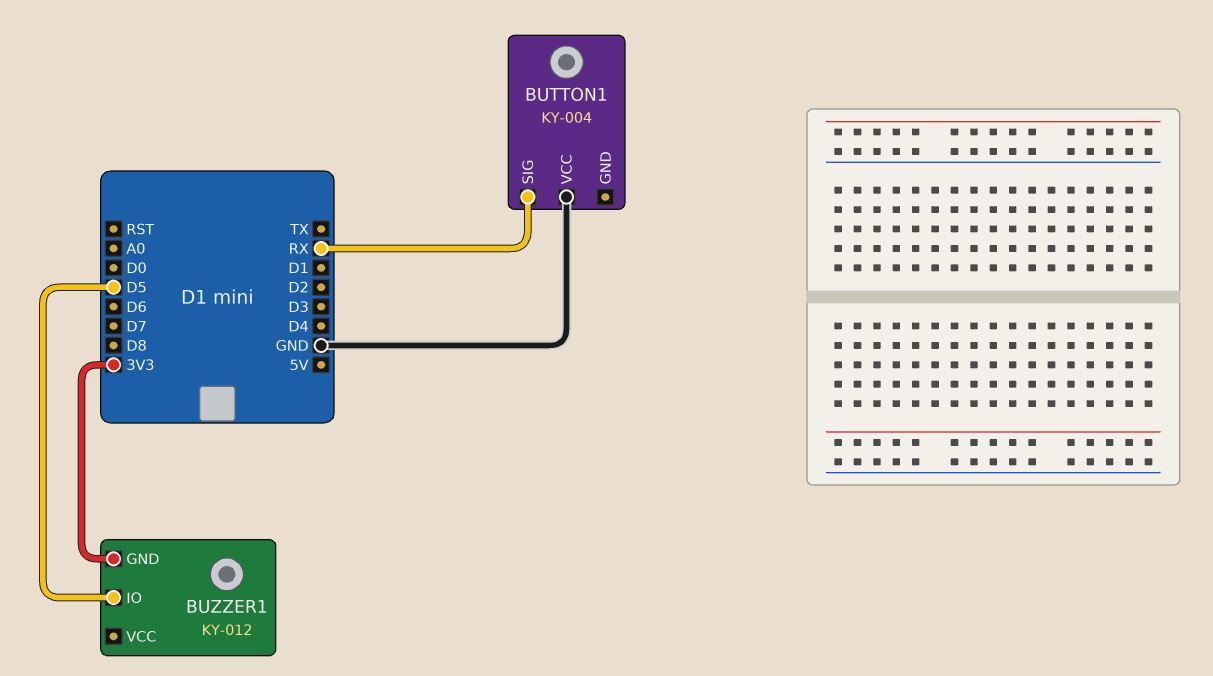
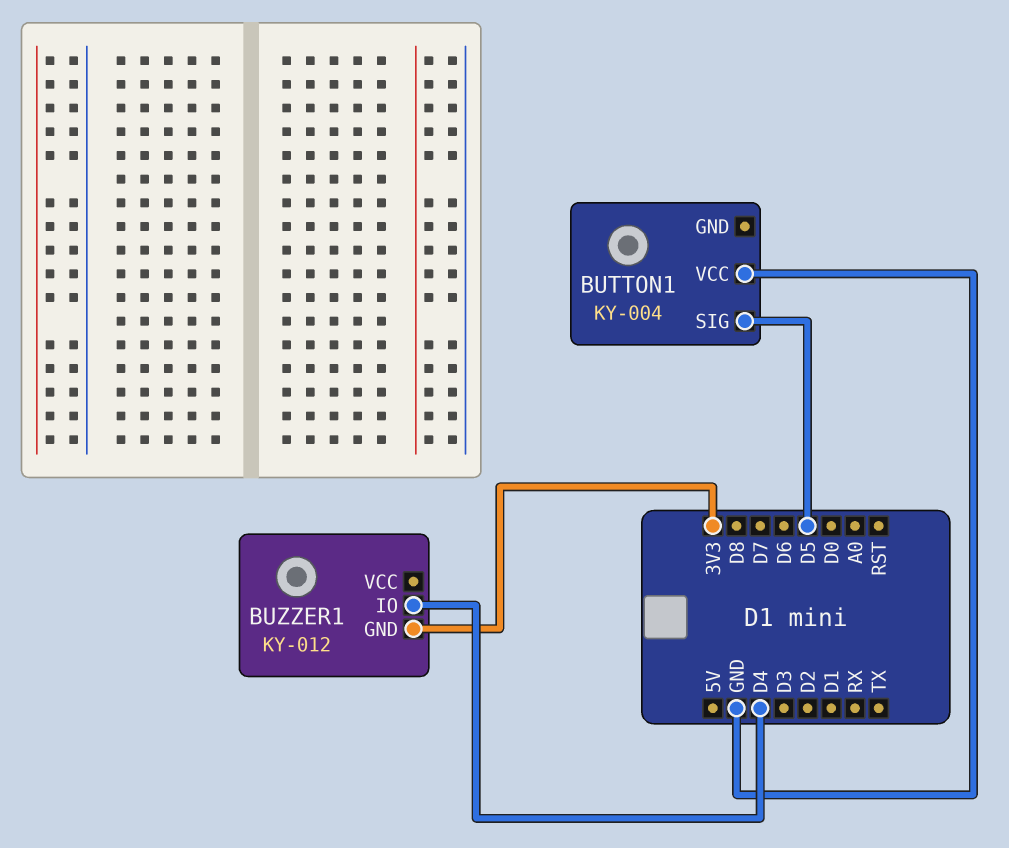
BUTTON1 pin SIG: RX -> D5
BUZZER1 pin IO: D5 -> D4

